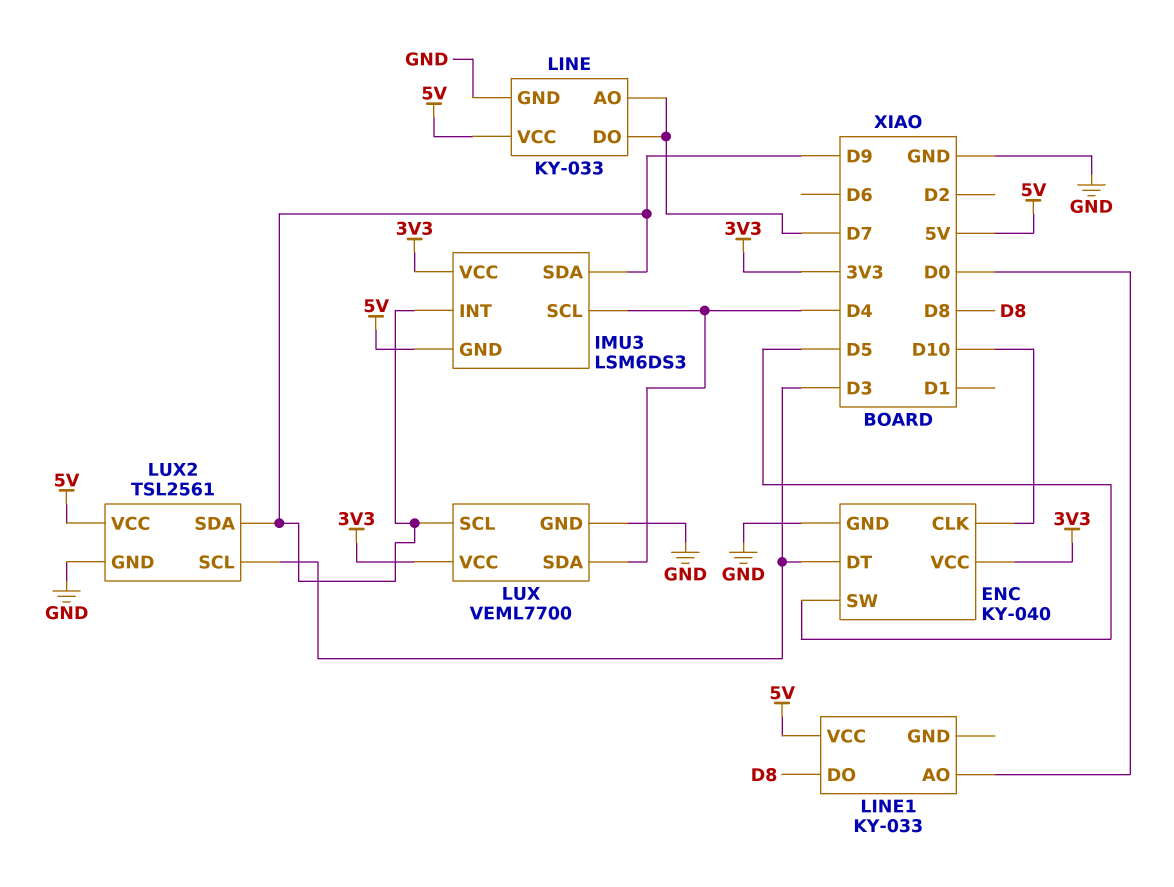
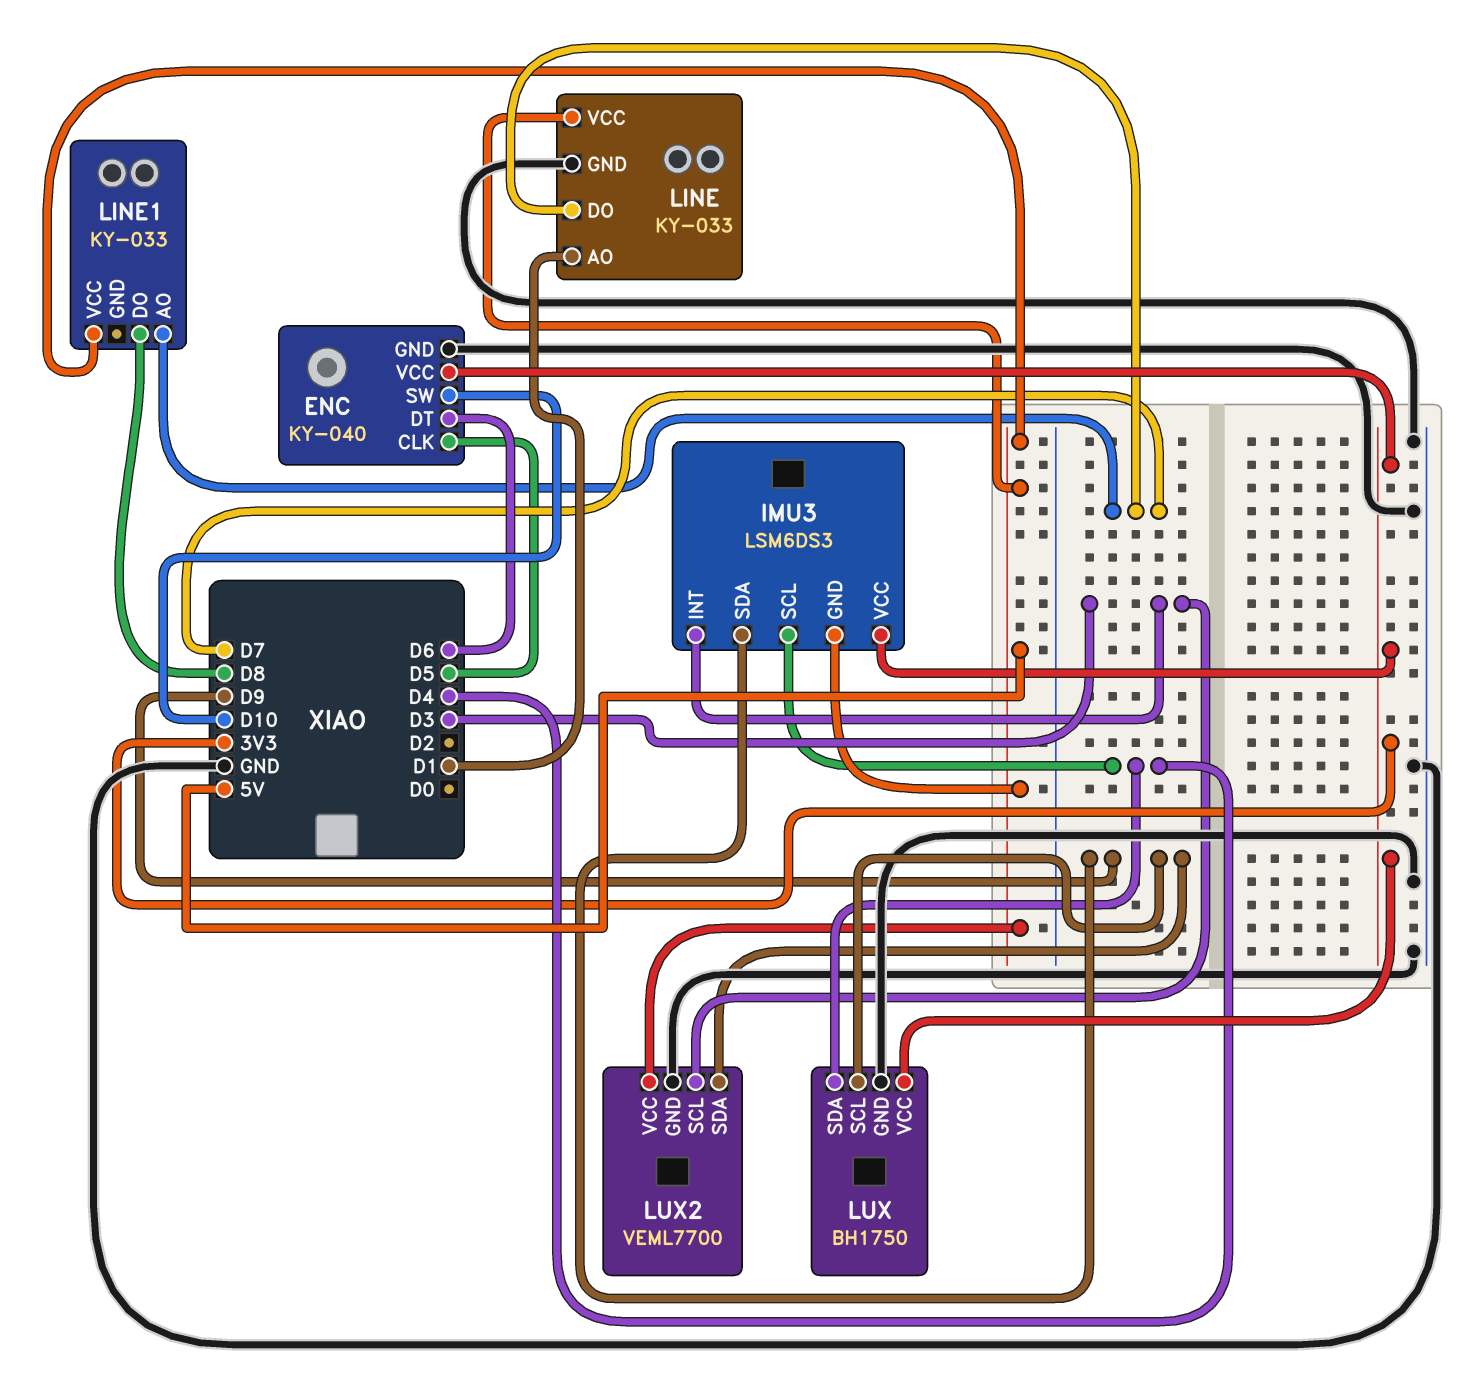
ENC pin CLK: D10 -> D5
ENC pin DT: D3 -> D6
ENC pin SW: D5 -> D10
IMU3 pin INT: D9 -> D3
LINE pin AO: D7 -> D1
LINE1 pin AO: D0 -> D7
LUX: VEML7700 -> BH1750
LUX2: TSL2561 -> VEML7700

